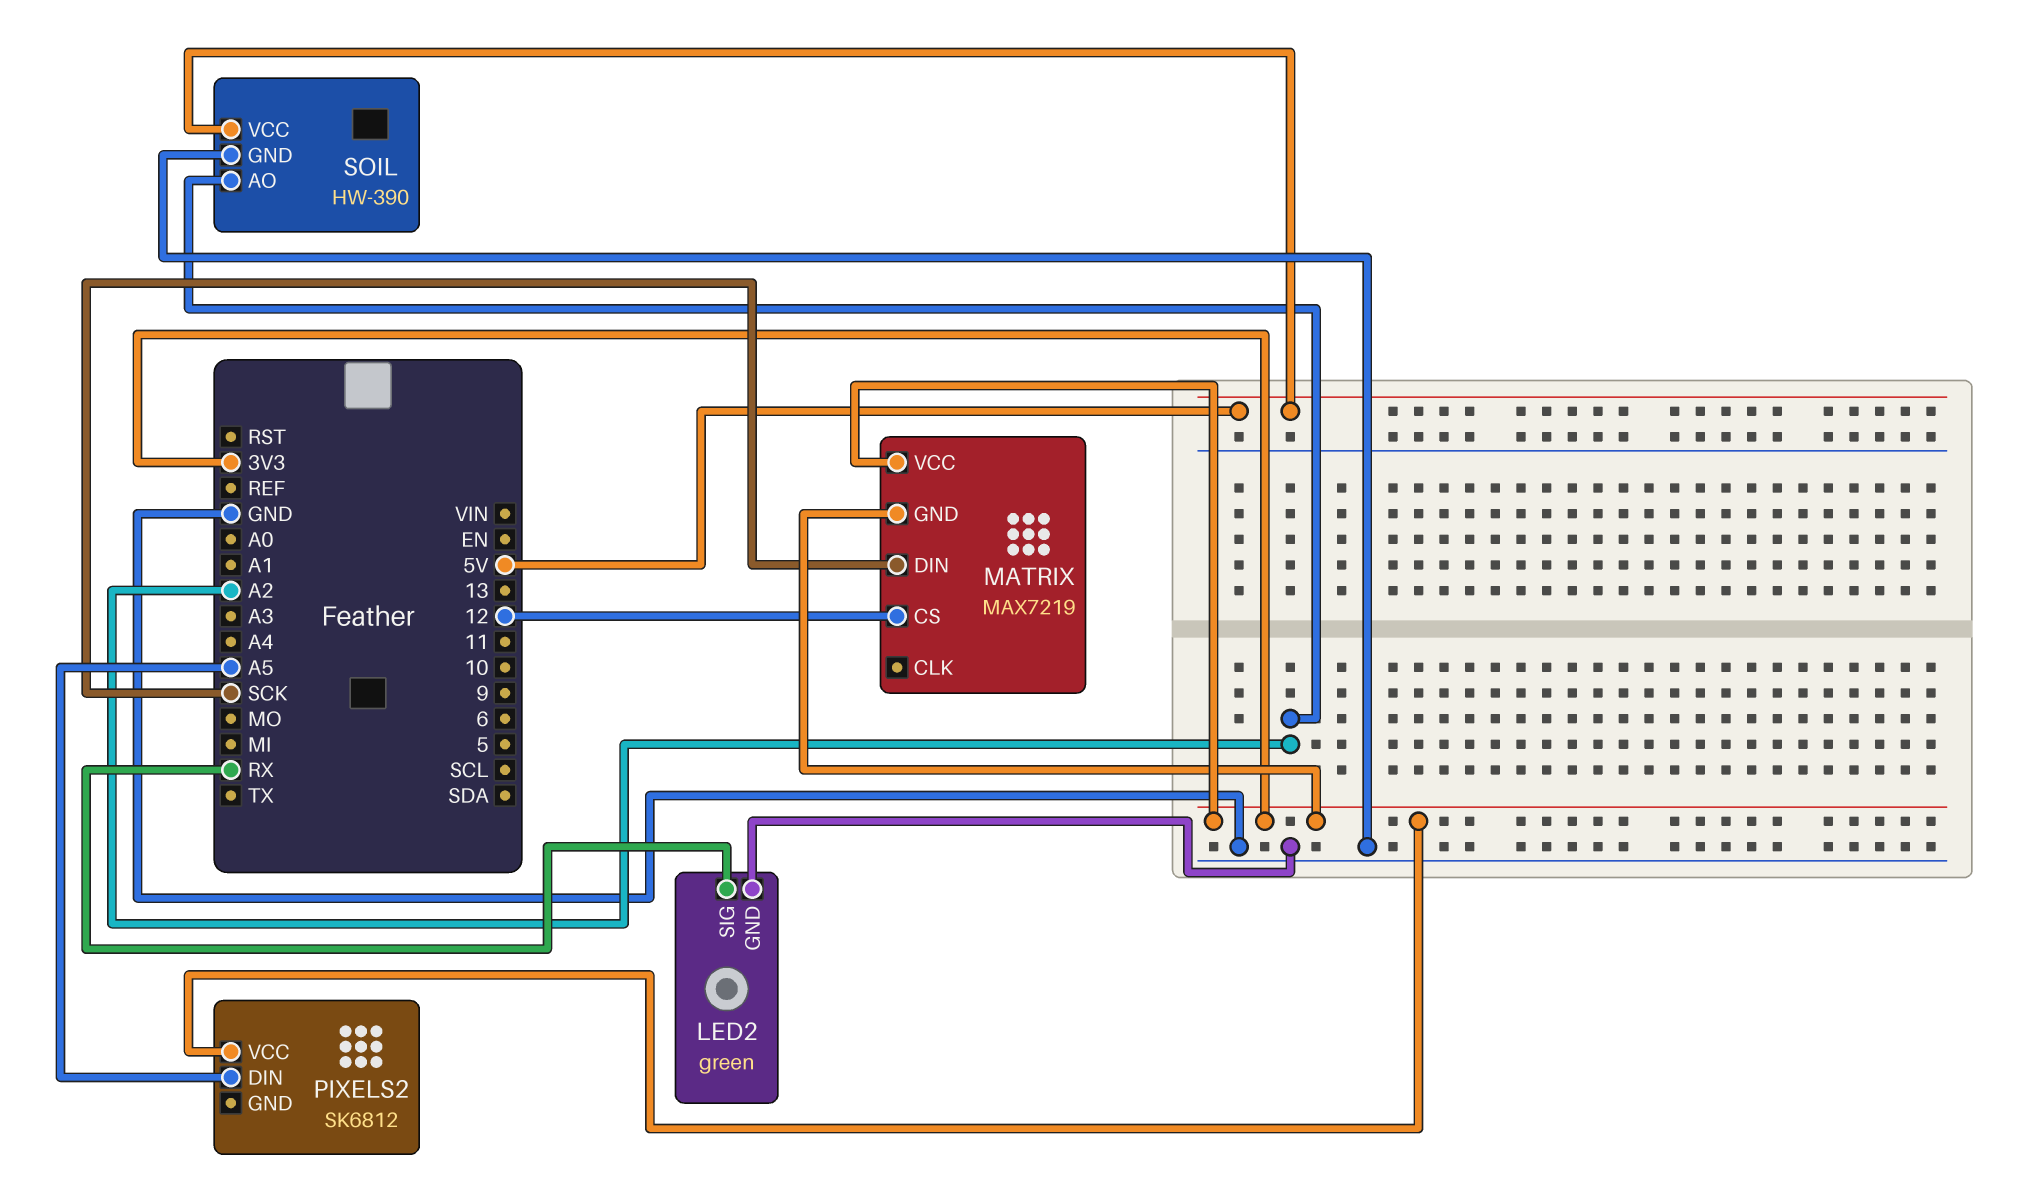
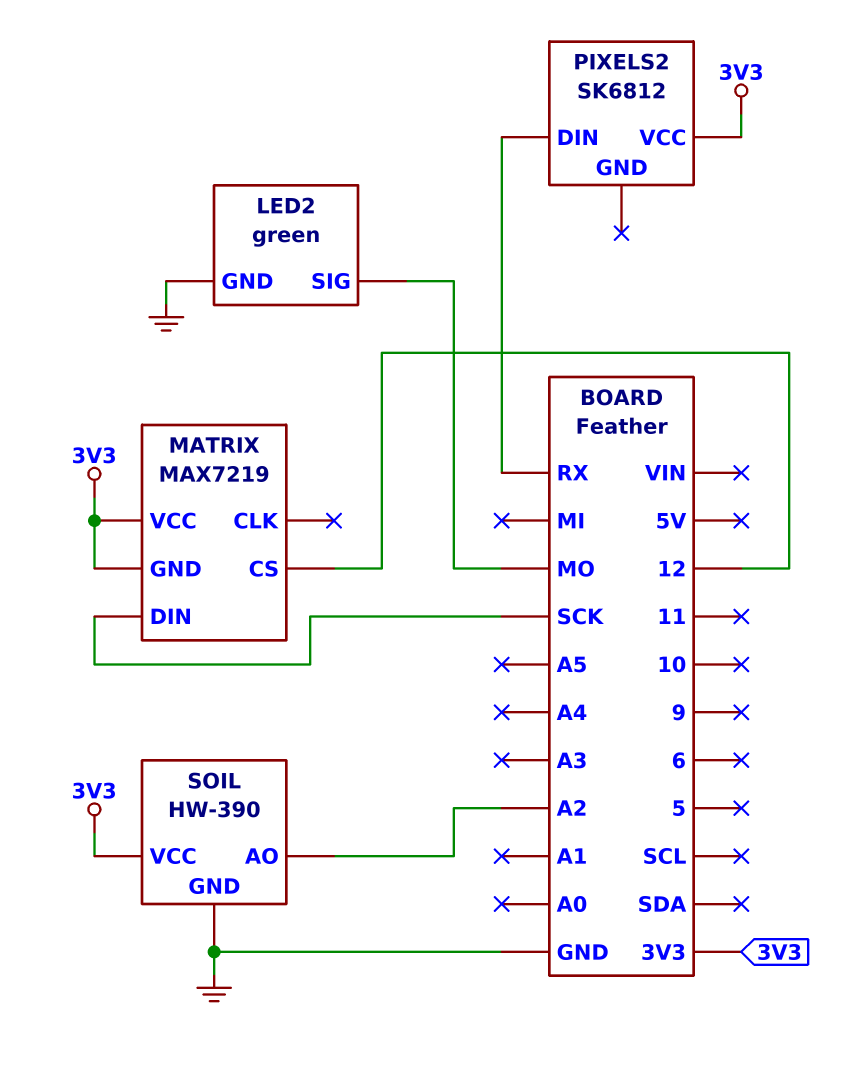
LED2 pin SIG: RX -> MO
PIXELS2 pin DIN: A5 -> RX
SOIL pin VCC: 5V -> 3V3

